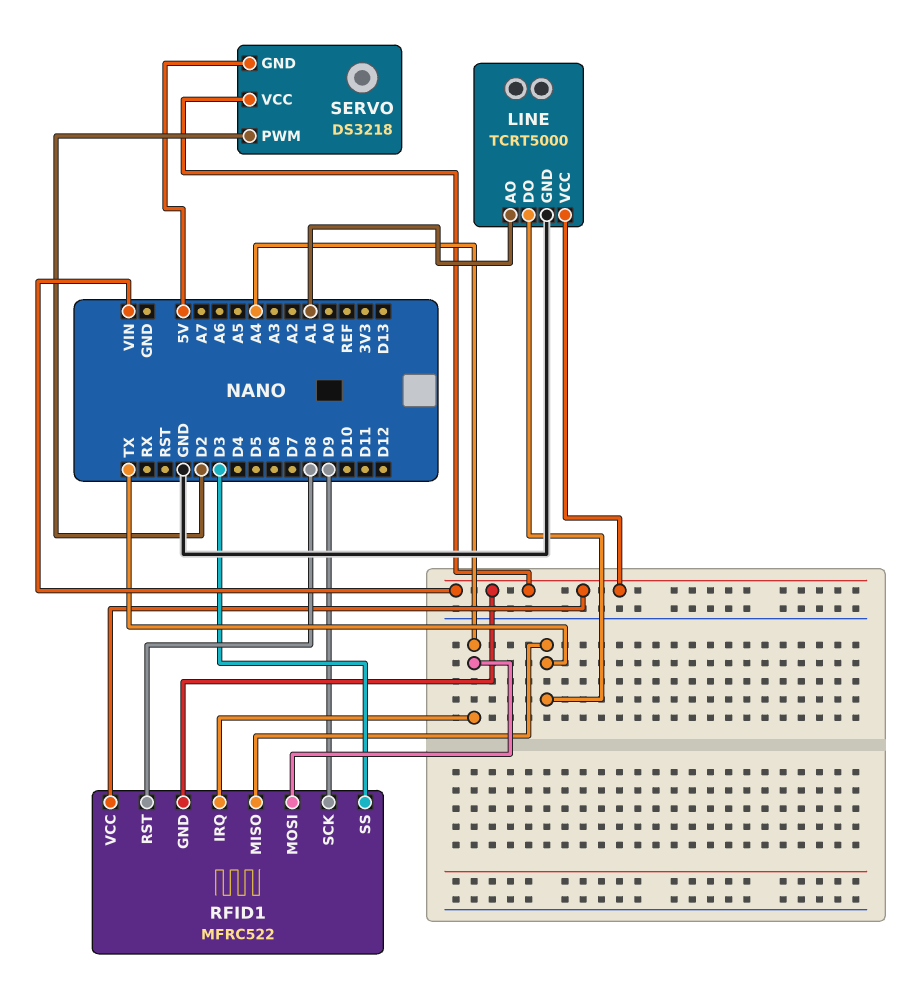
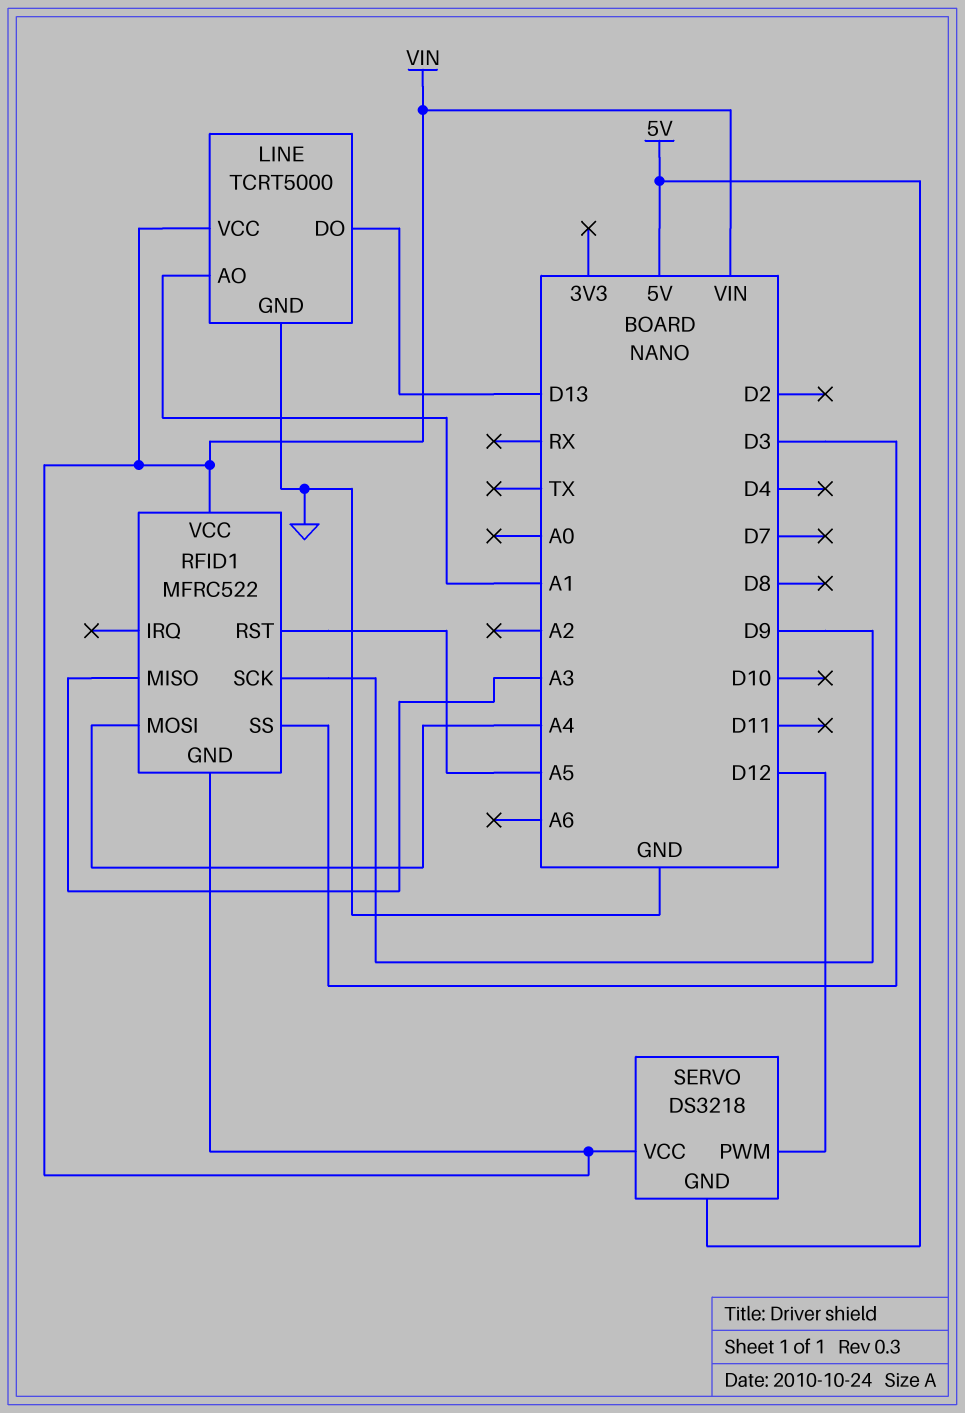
LINE pin DO: TX -> D13
RFID1 pin IRQ: A4 -> none
RFID1 pin MISO: TX -> A3
RFID1 pin RST: D8 -> A5
SERVO pin PWM: D2 -> D12

